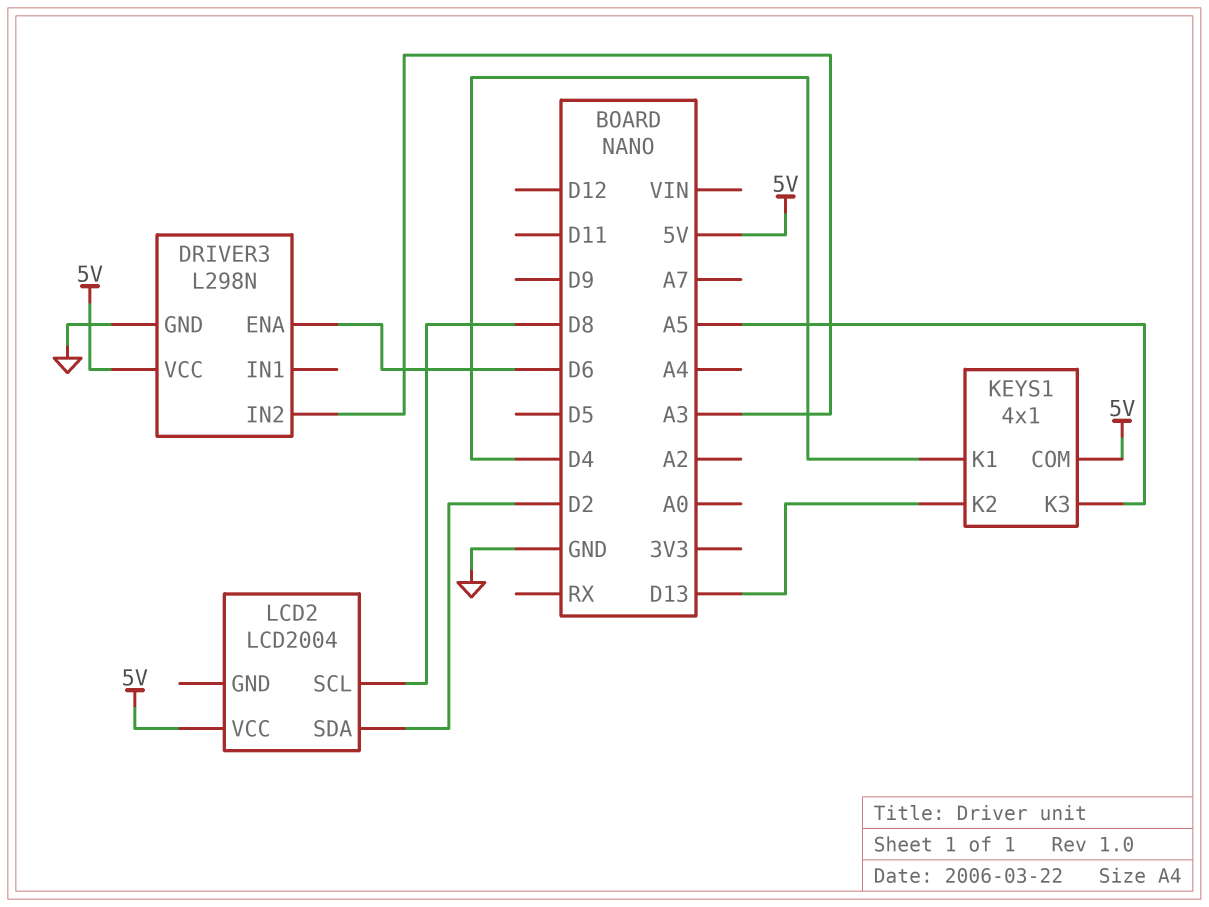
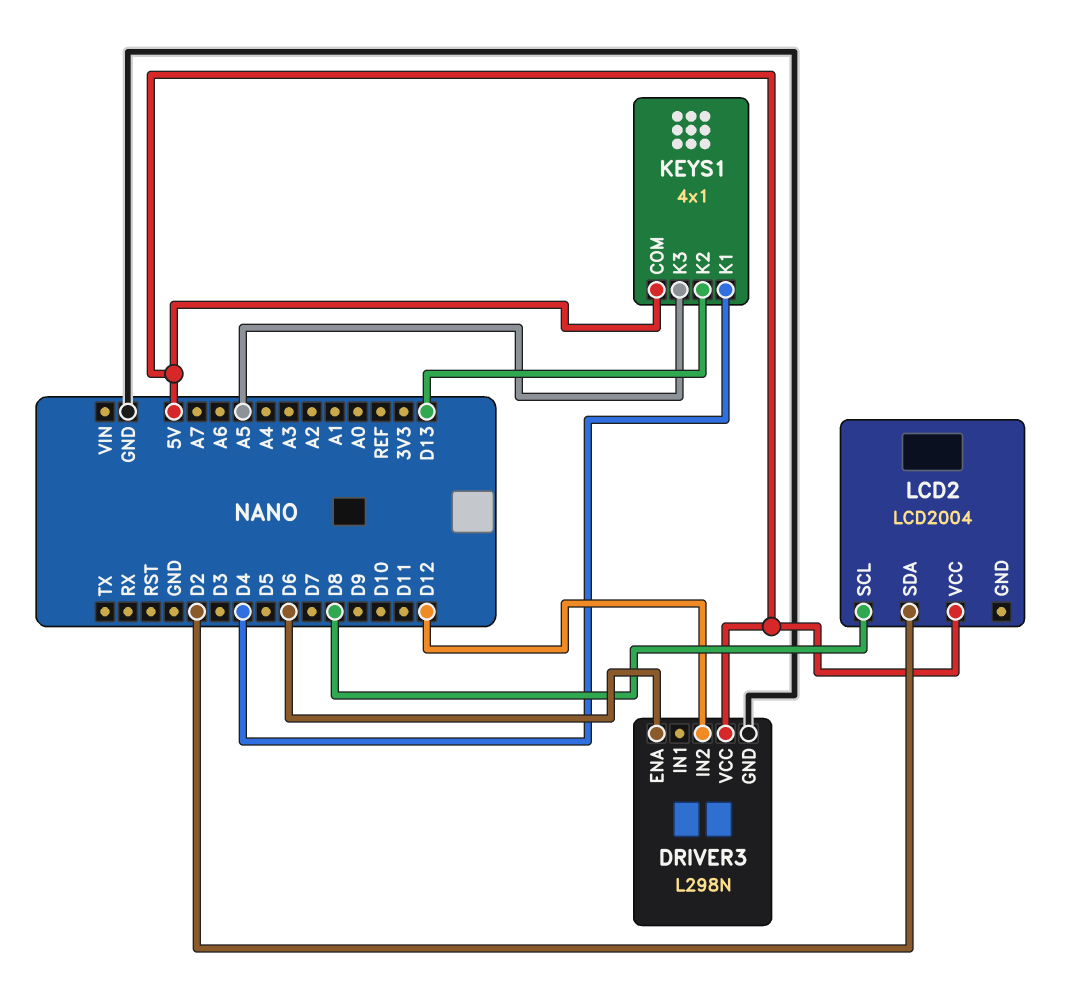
DRIVER3 pin IN2: A3 -> D12

